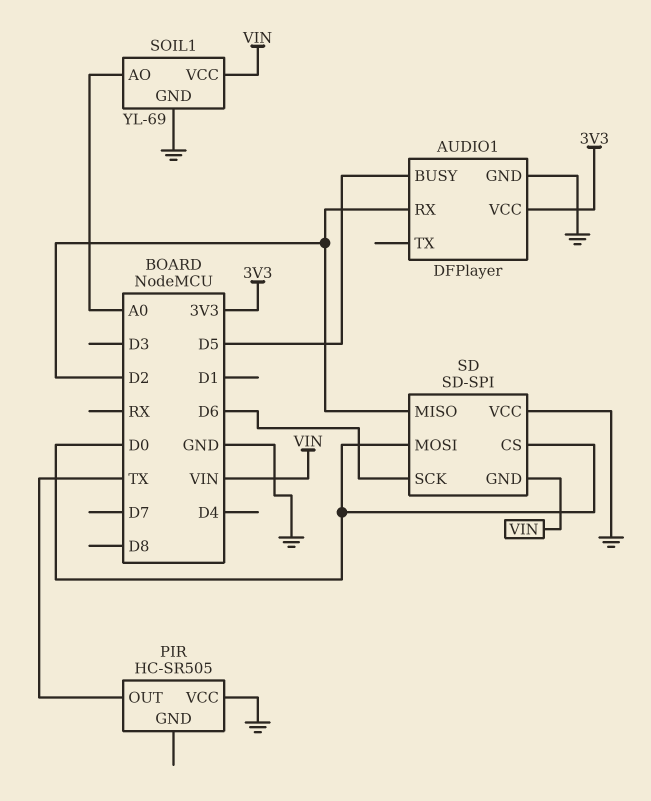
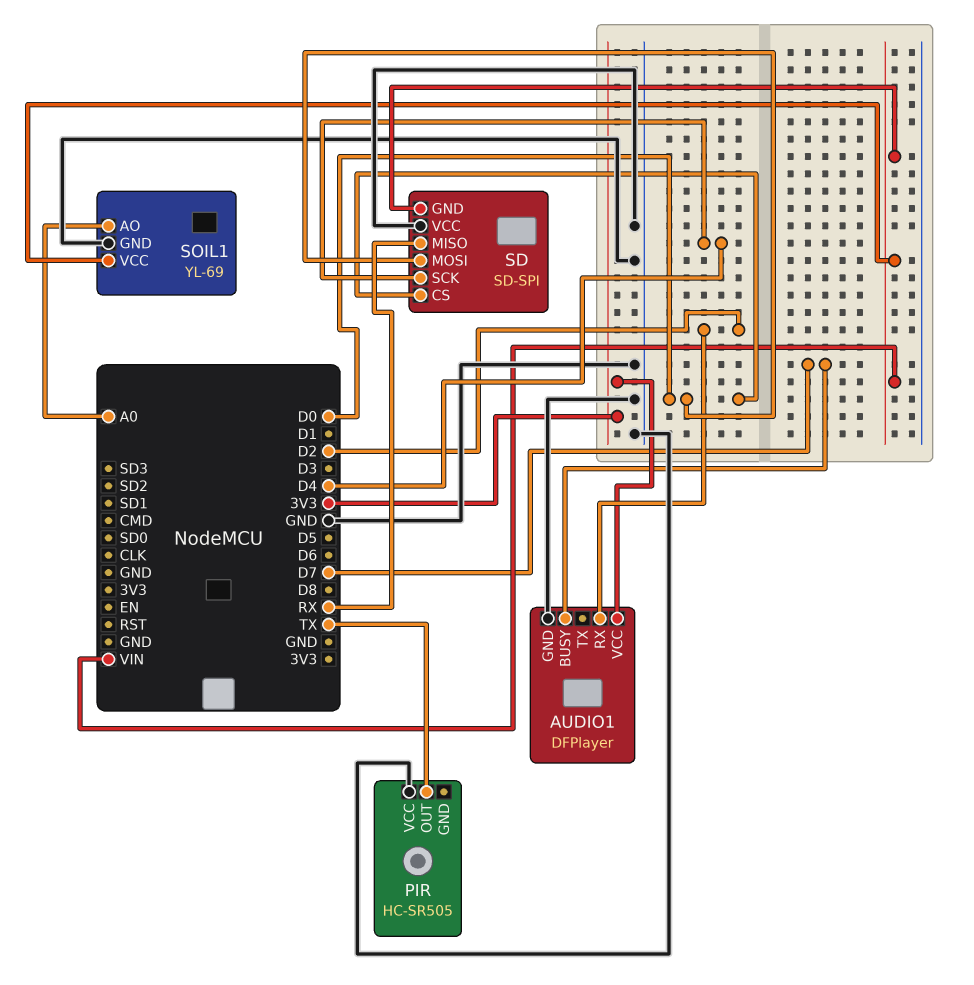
AUDIO1 pin BUSY: D5 -> D7
SD pin MISO: D2 -> RX
SD pin SCK: D6 -> D4

